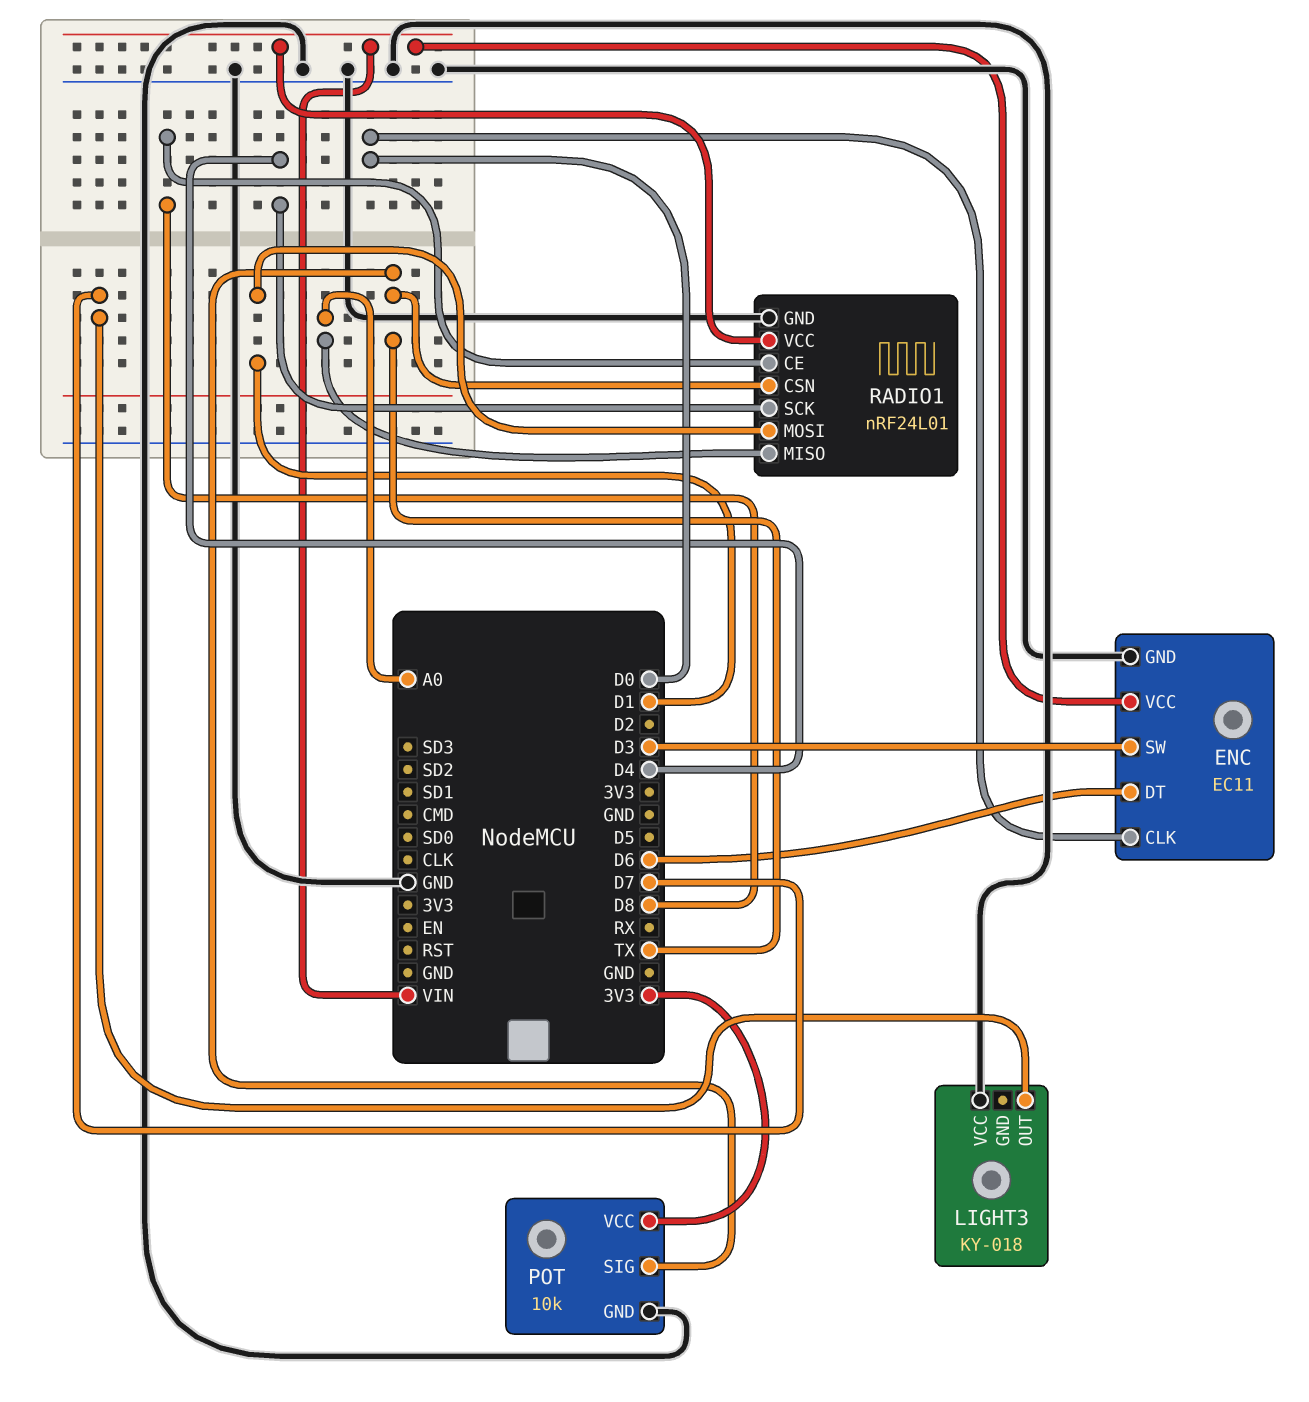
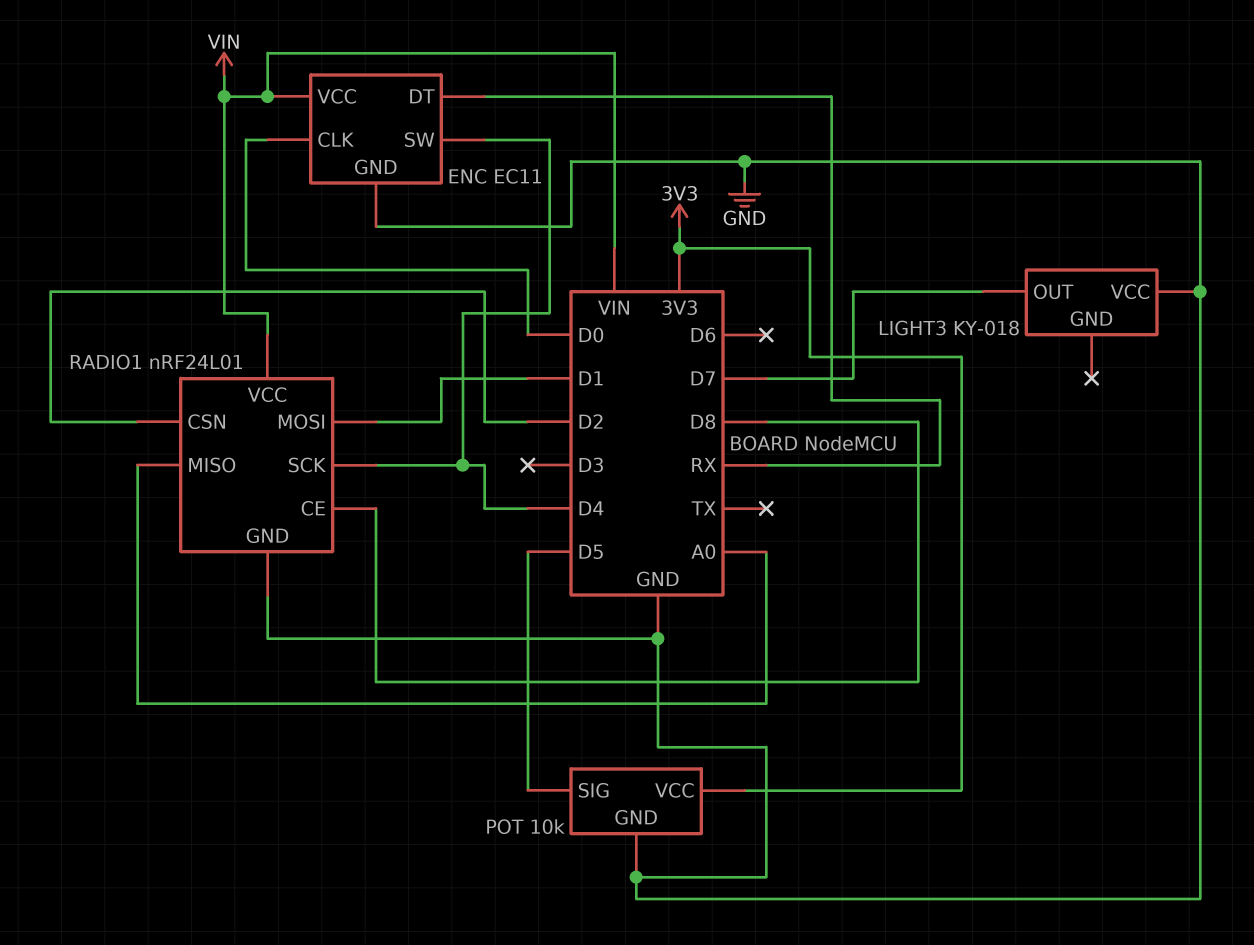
ENC pin DT: D6 -> RX
ENC pin SW: D3 -> D4
POT pin SIG: TX -> D5
RADIO1 pin CSN: TX -> D2

